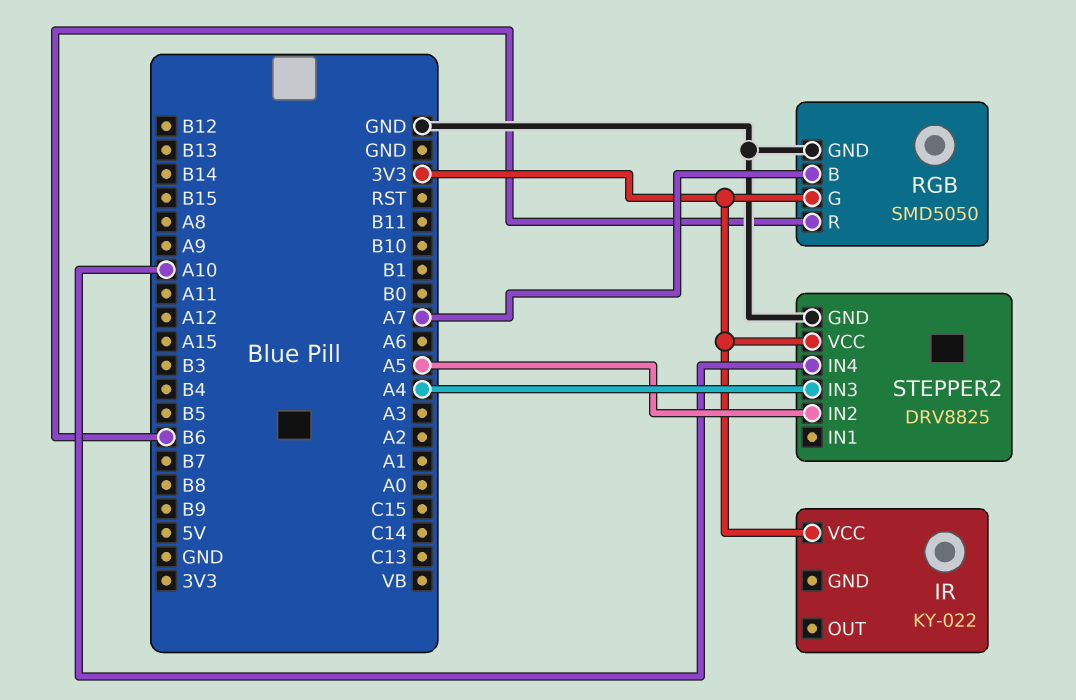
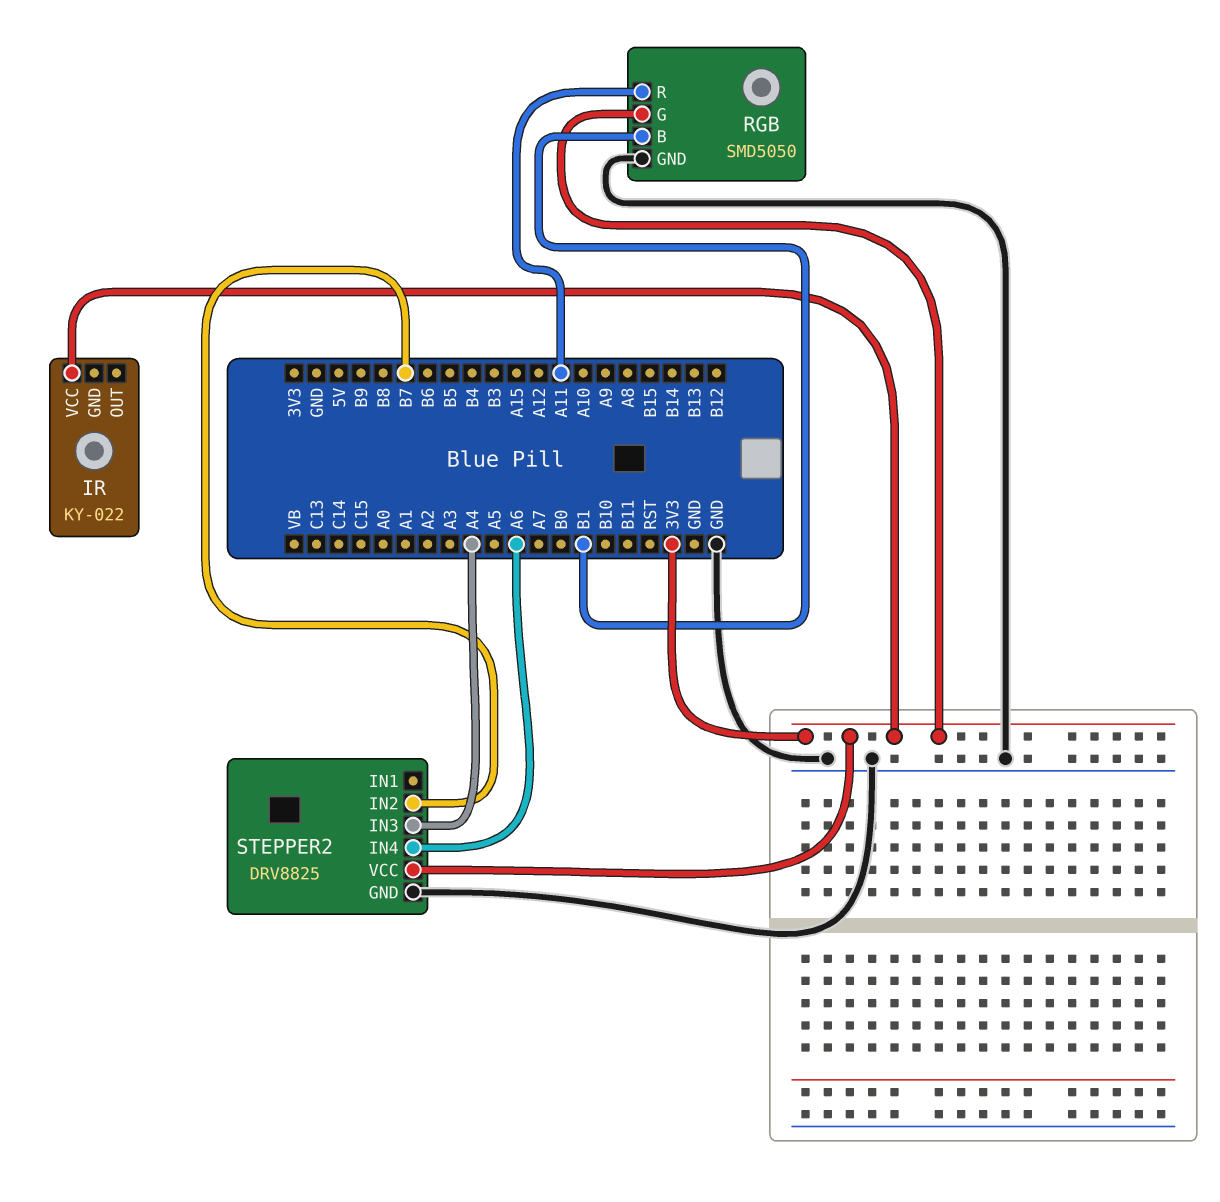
RGB pin B: A7 -> B1
RGB pin R: B6 -> A11
STEPPER2 pin IN2: A5 -> B7
STEPPER2 pin IN4: A10 -> A6

